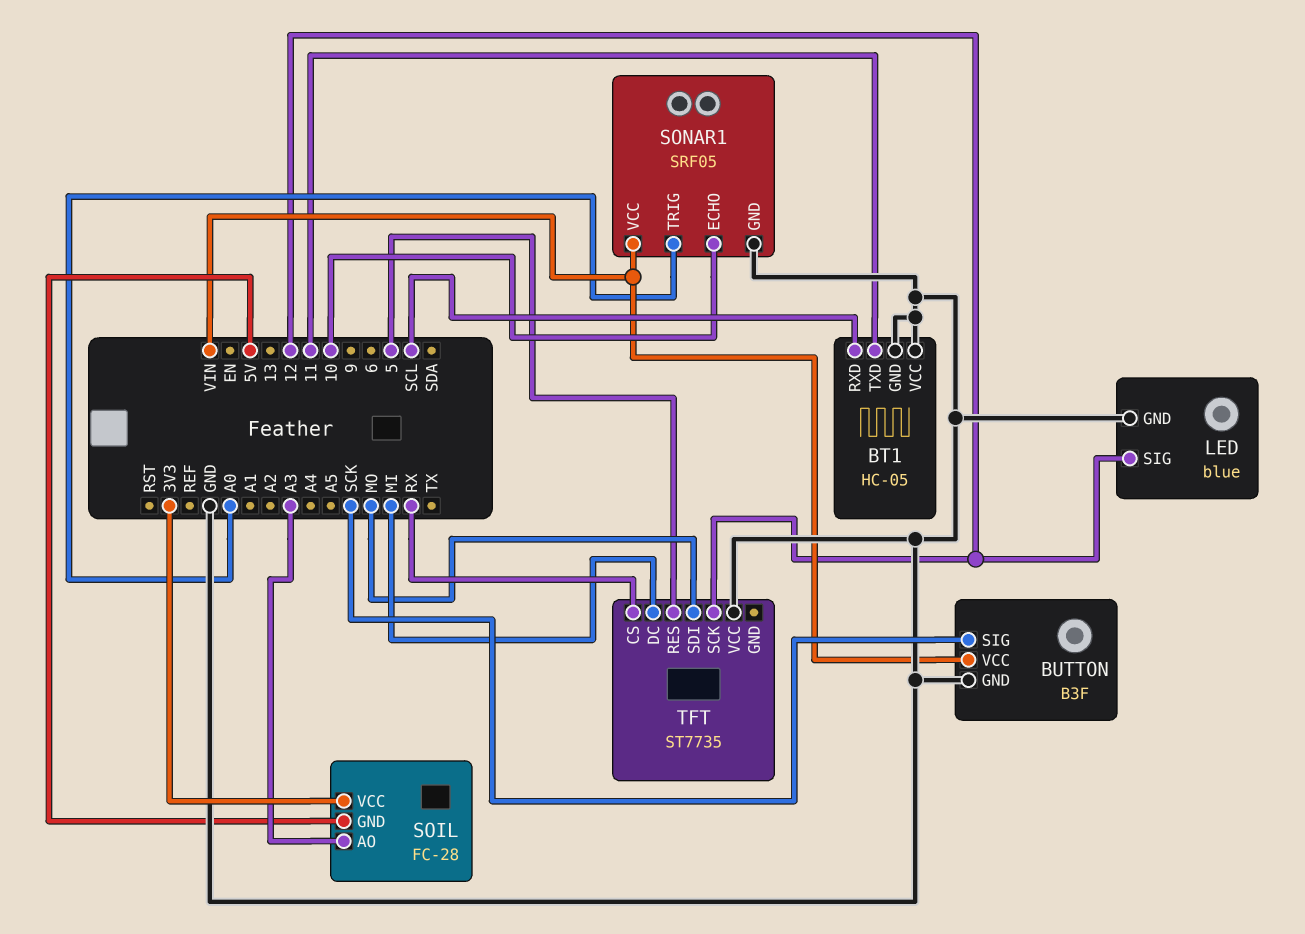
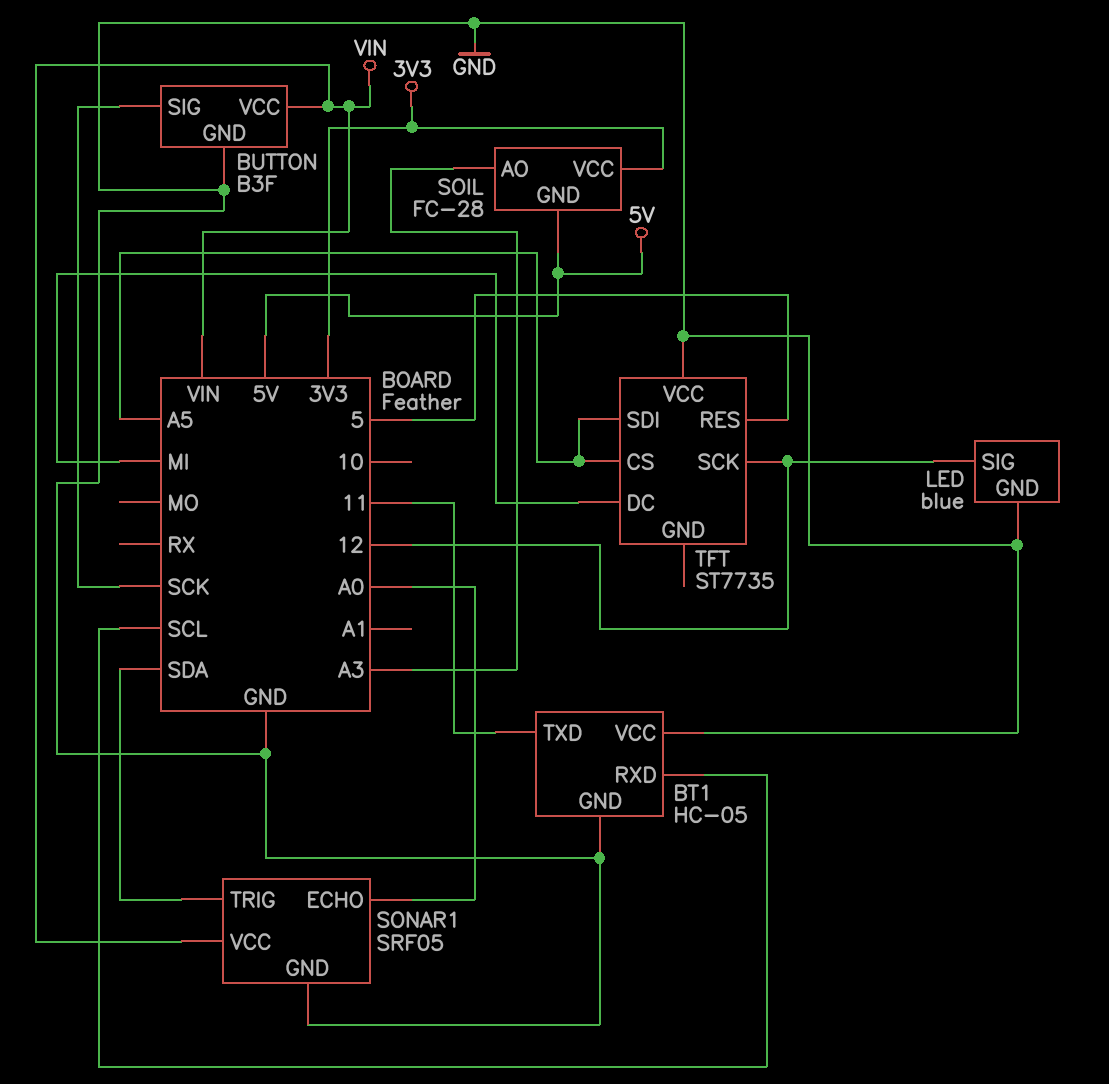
SONAR1 pin ECHO: 10 -> A0
SONAR1 pin TRIG: A0 -> SDA
TFT pin CS: RX -> A5
TFT pin SDI: MO -> A5

